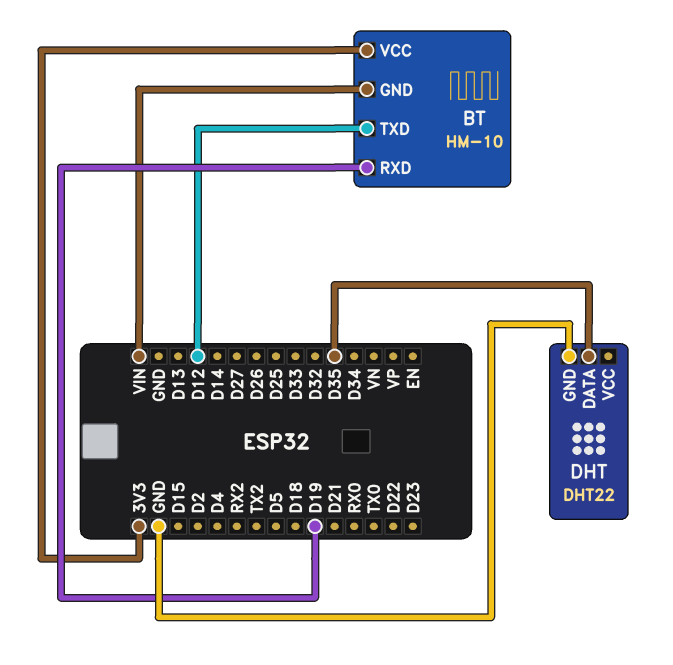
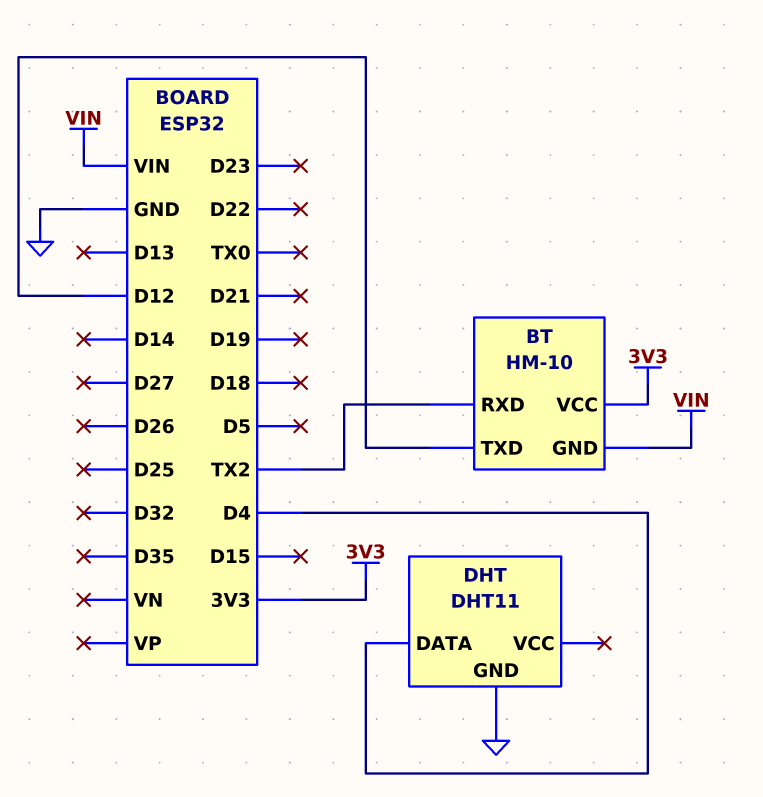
BT pin RXD: D19 -> TX2
DHT: DHT22 -> DHT11
DHT pin DATA: D35 -> D4

